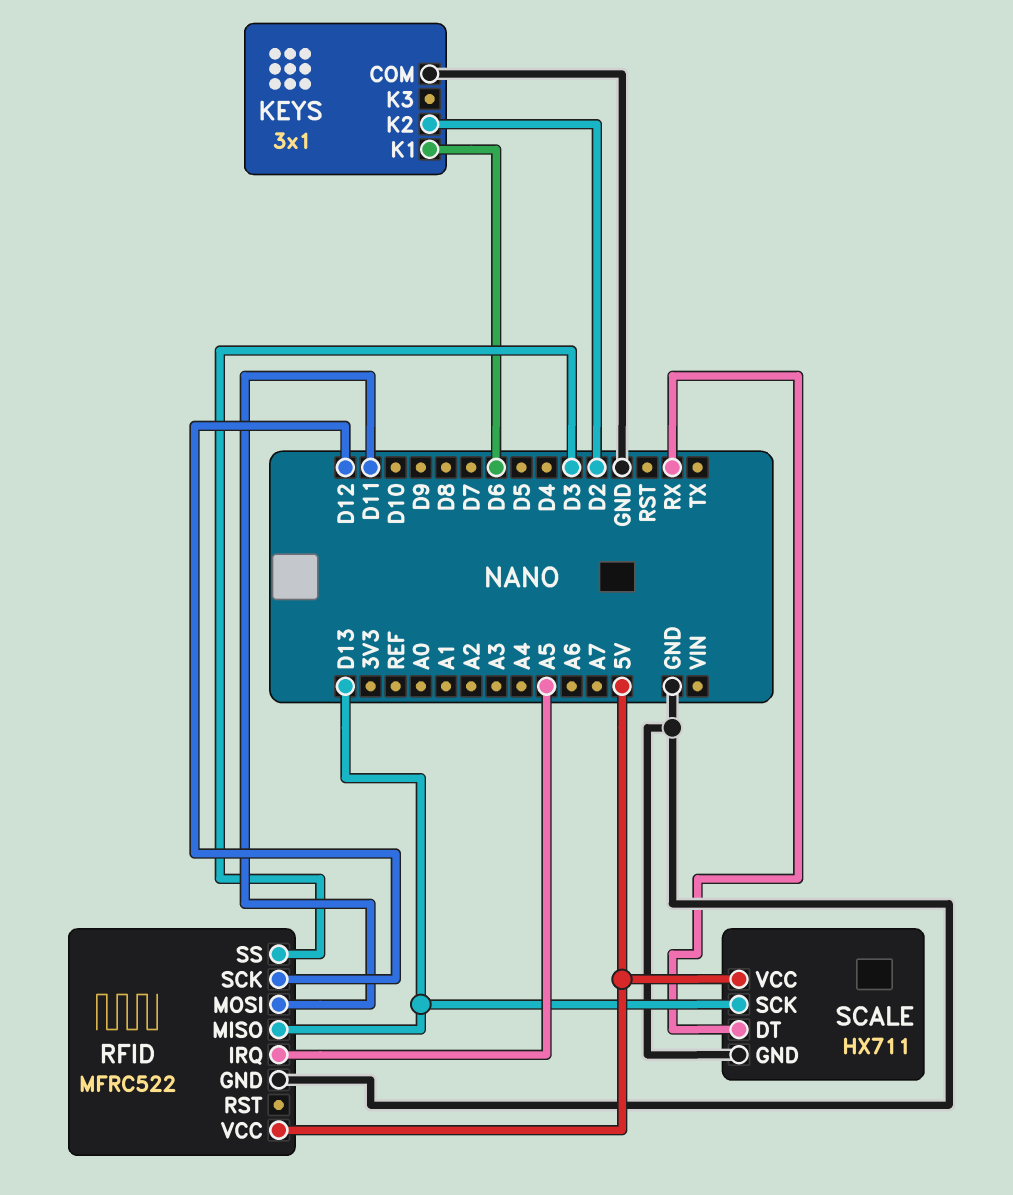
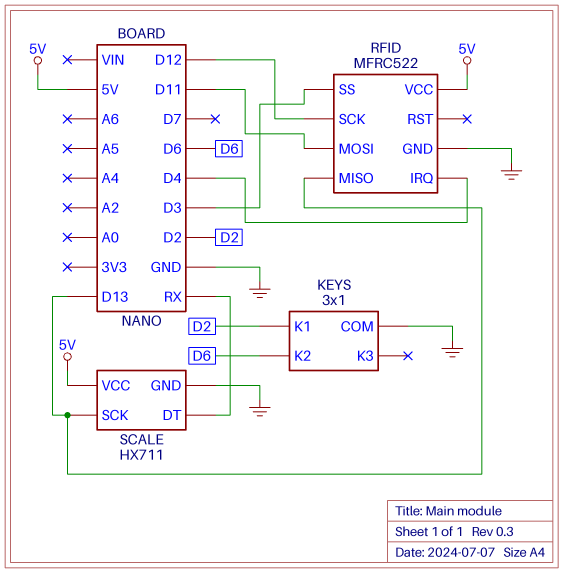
KEYS pin K1: D6 -> D2
KEYS pin K2: D2 -> D6
RFID pin IRQ: A5 -> D4

